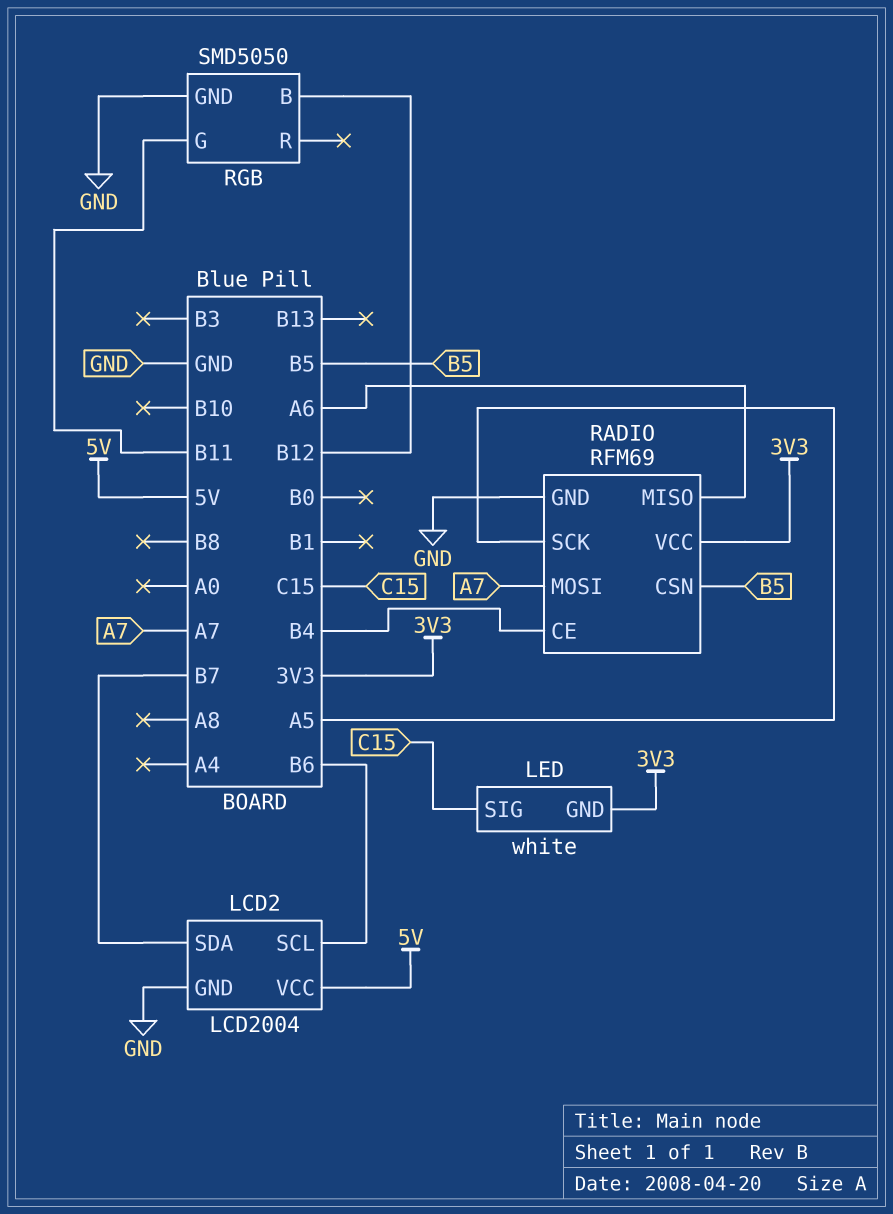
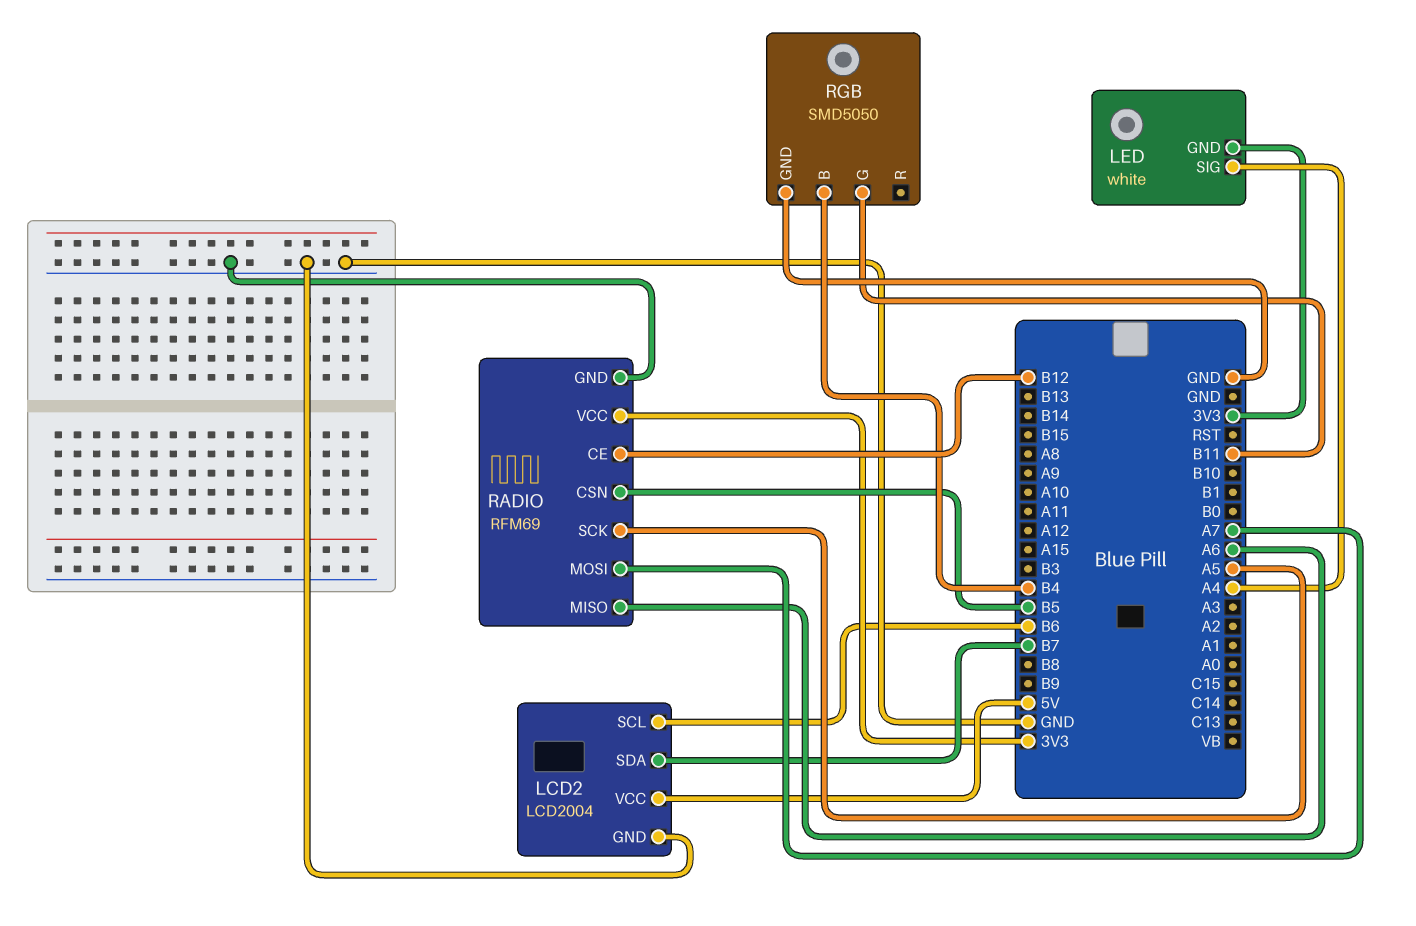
LED pin SIG: C15 -> A4
RADIO pin CE: B4 -> B12
RGB pin B: B12 -> B4

